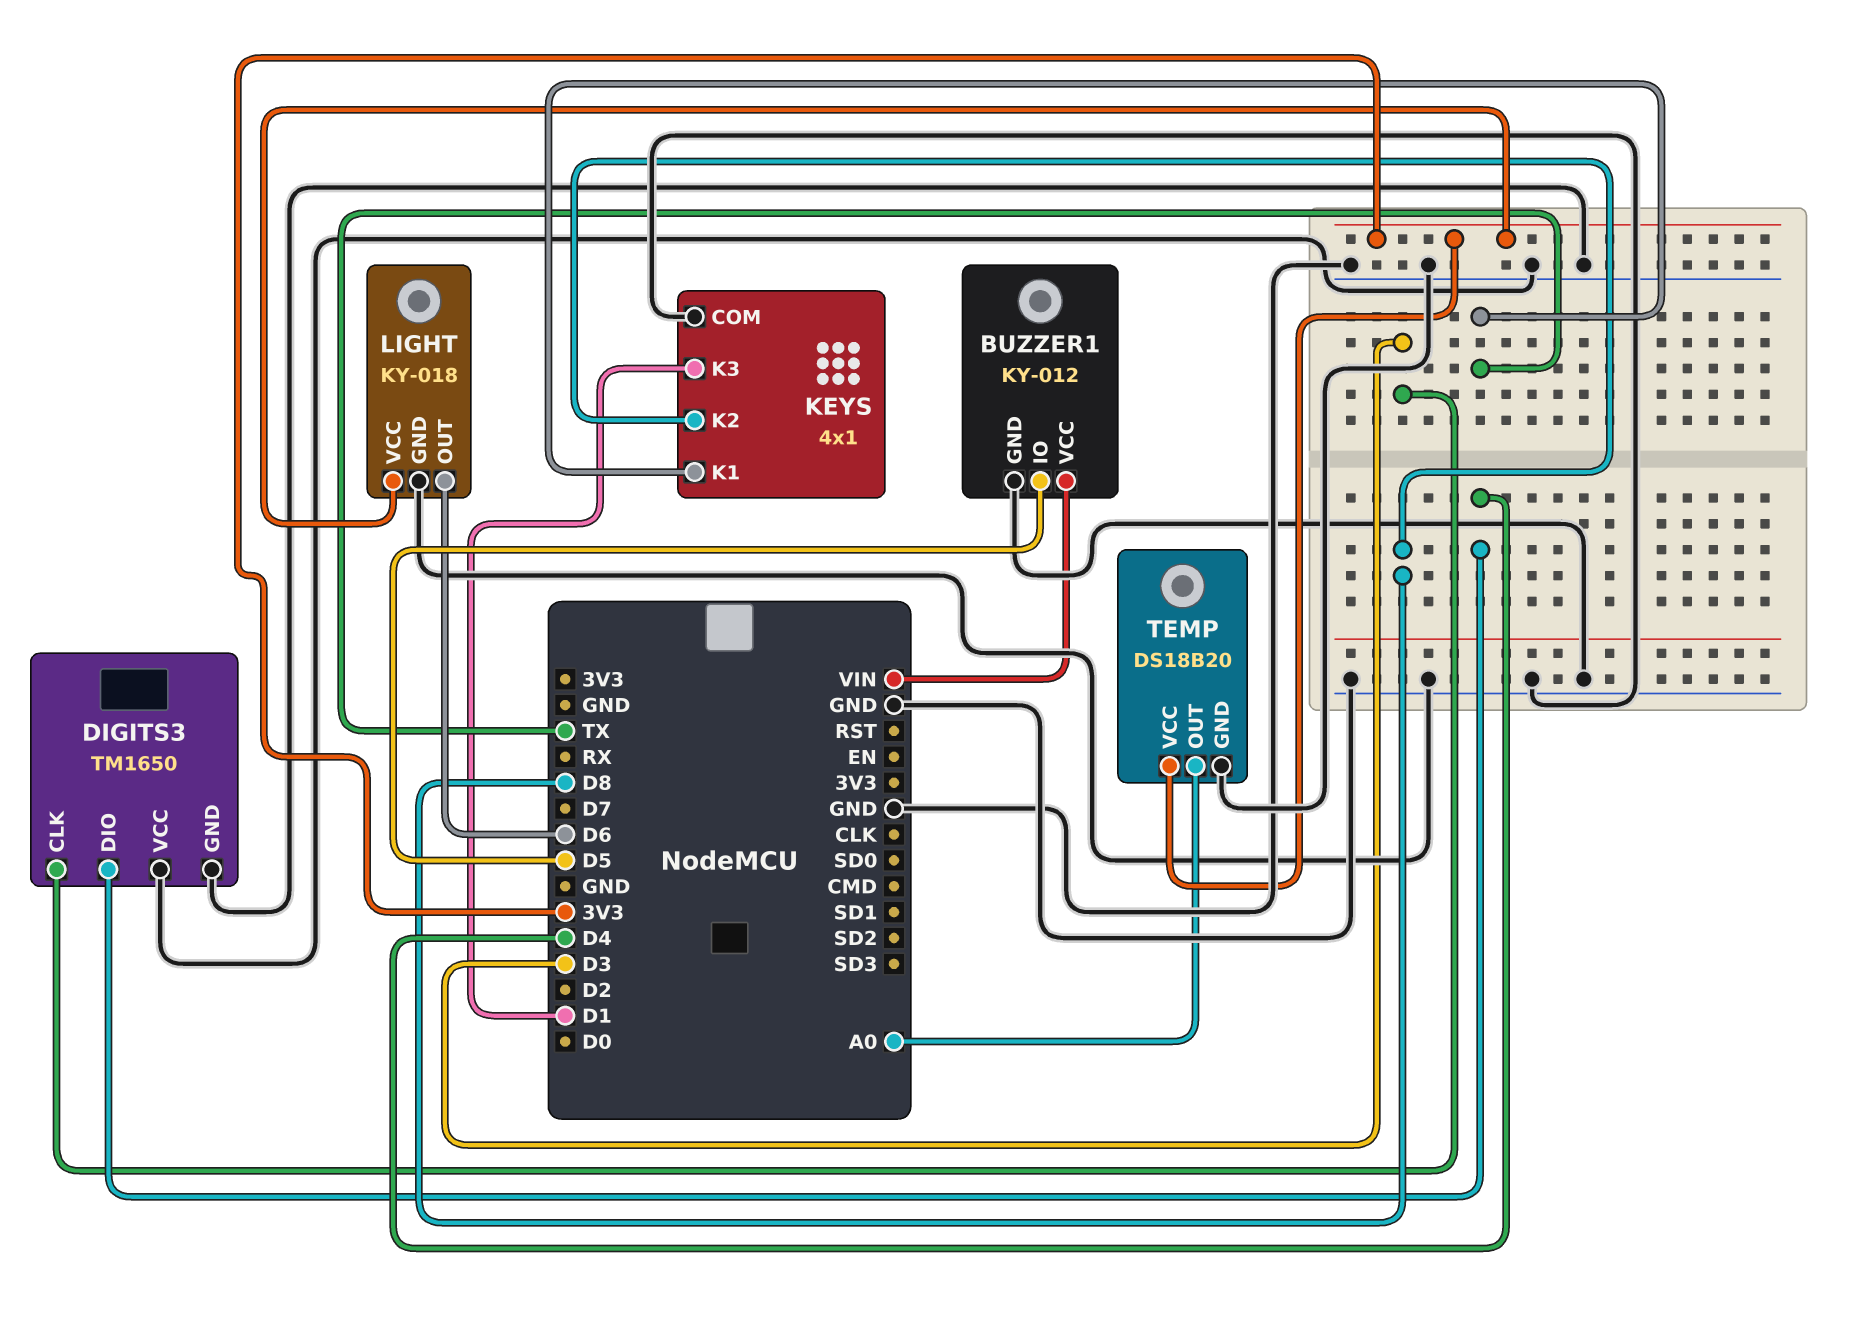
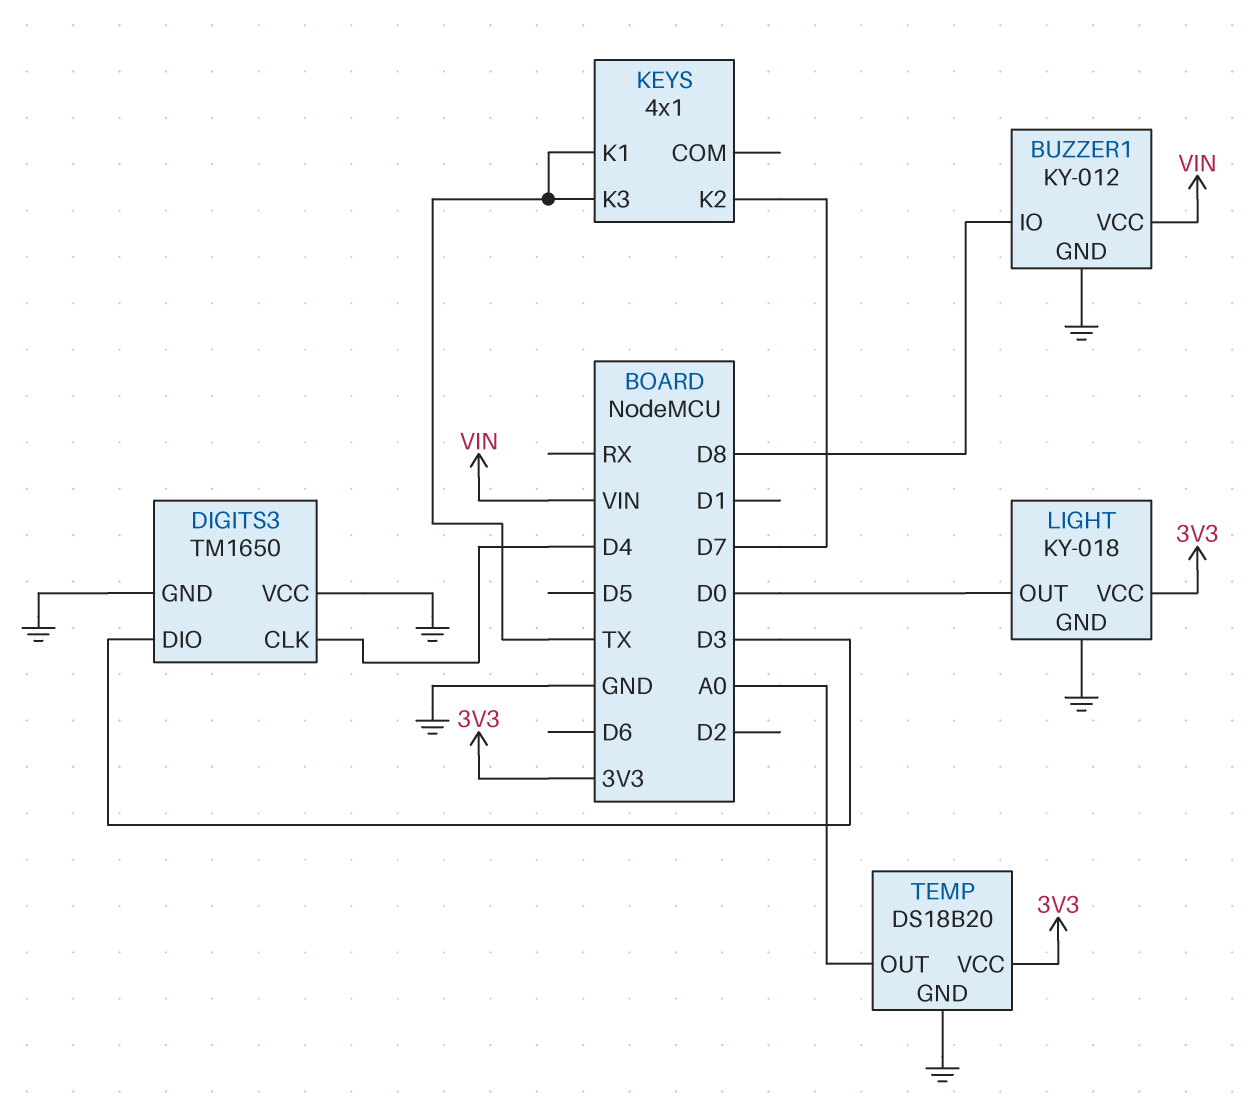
BUZZER1 pin IO: D5 -> D8
DIGITS3 pin CLK: D3 -> D4
DIGITS3 pin DIO: D4 -> D3
KEYS pin COM: GND -> none
KEYS pin K2: D8 -> D7
KEYS pin K3: D1 -> TX
LIGHT pin OUT: D6 -> D0

